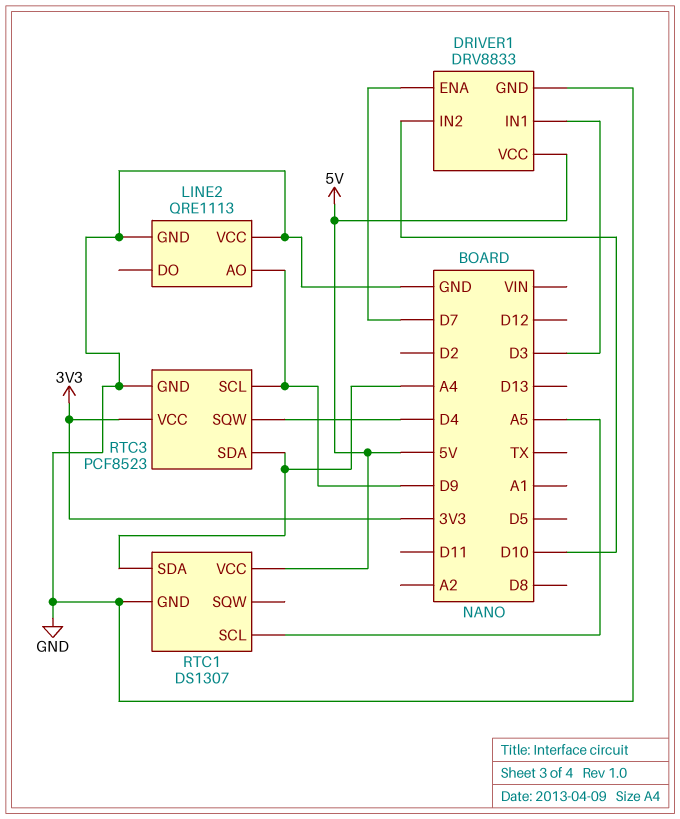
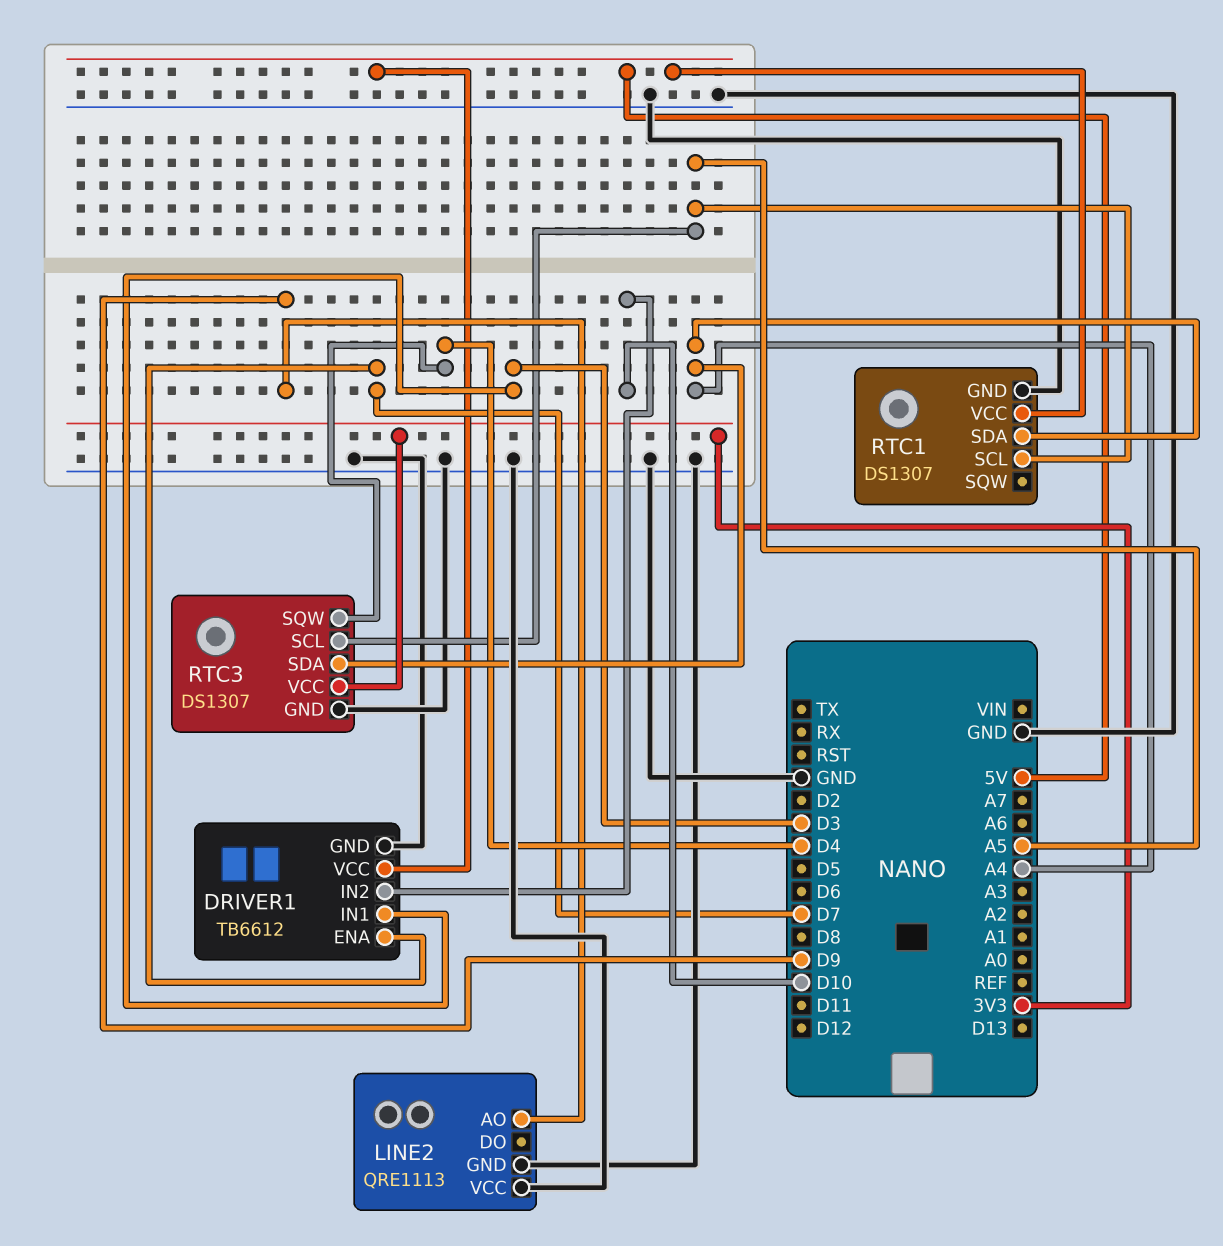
DRIVER1: DRV8833 -> TB6612
RTC3: PCF8523 -> DS1307
RTC3 pin SCL: D9 -> A5

